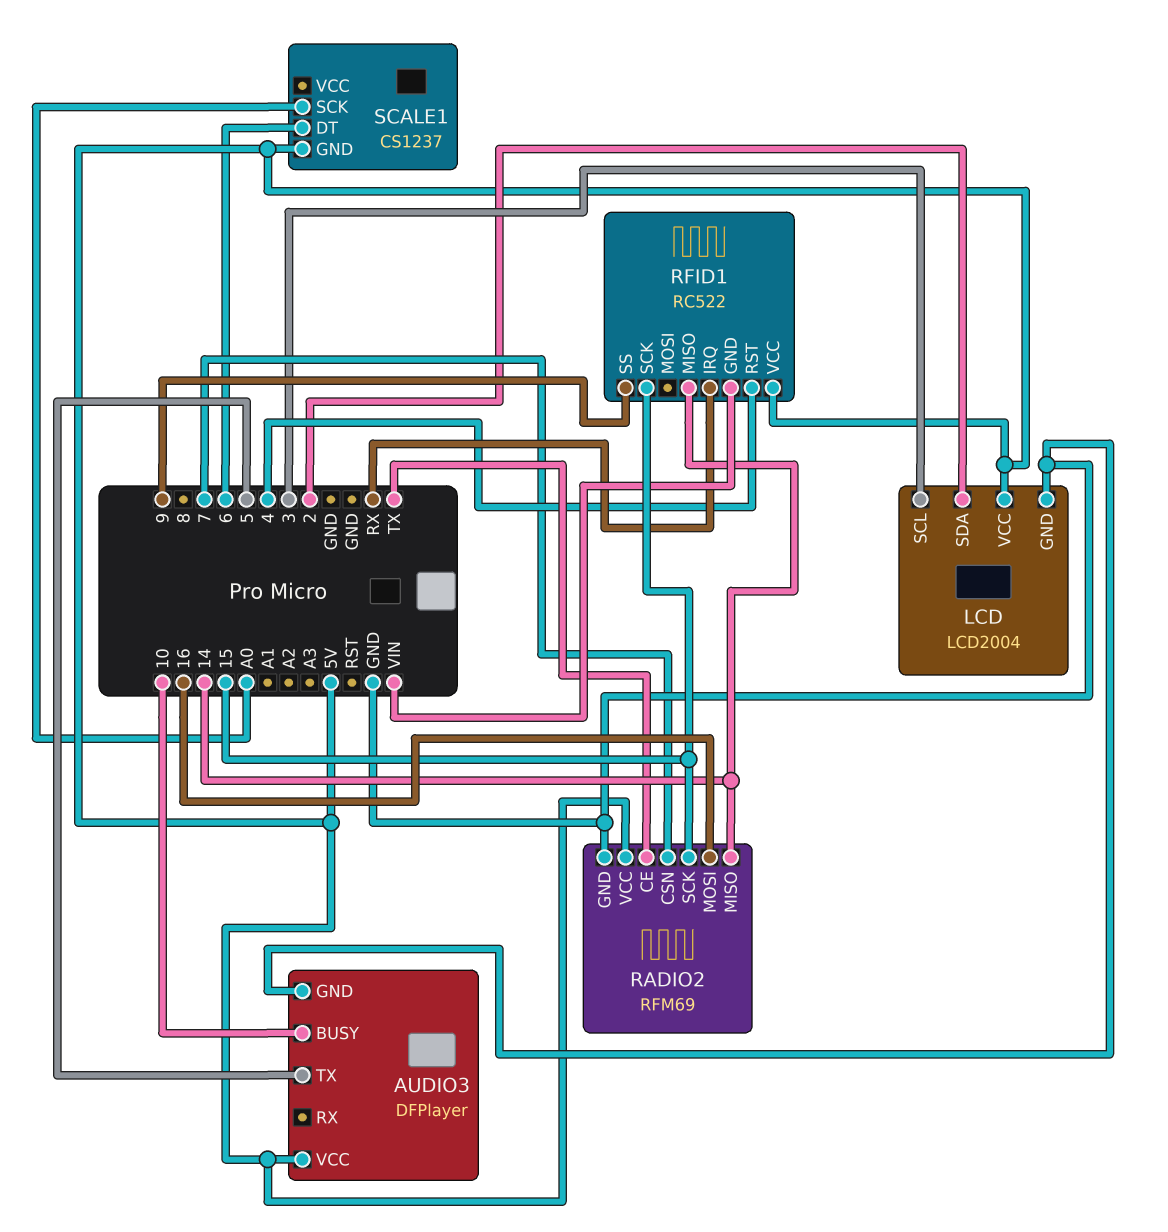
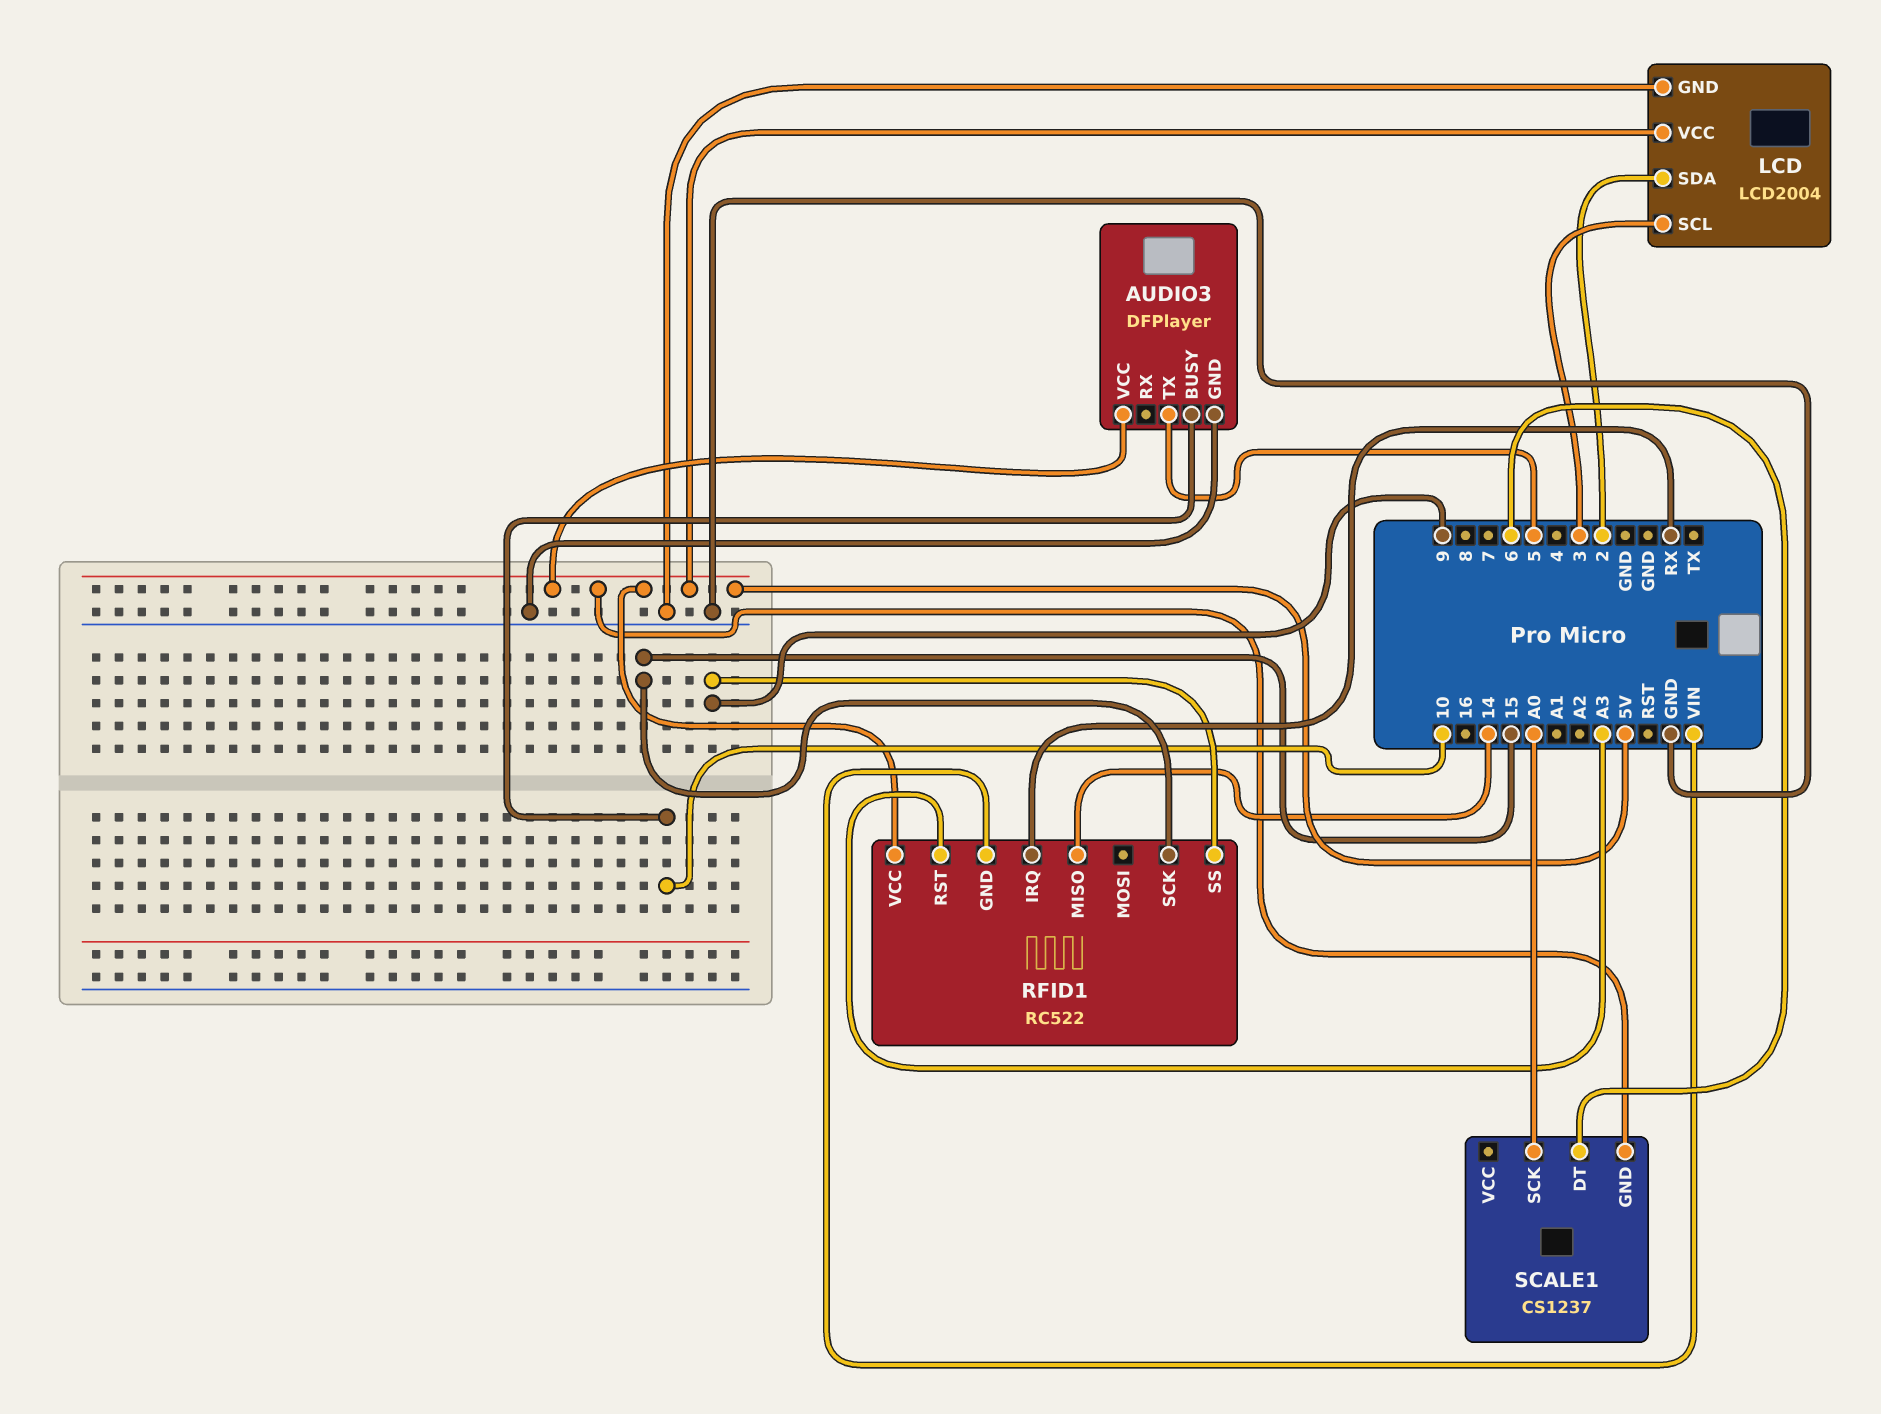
RADIO2: RFM69 -> none
RADIO2 pin CE: TX -> none
RADIO2 pin CSN: 7 -> none
RADIO2 pin GND: GND -> none
RADIO2 pin MISO: 14 -> none
RADIO2 pin MOSI: 16 -> none
RADIO2 pin SCK: 15 -> none
RADIO2 pin VCC: 5V -> none
RFID1 pin RST: 4 -> A3

